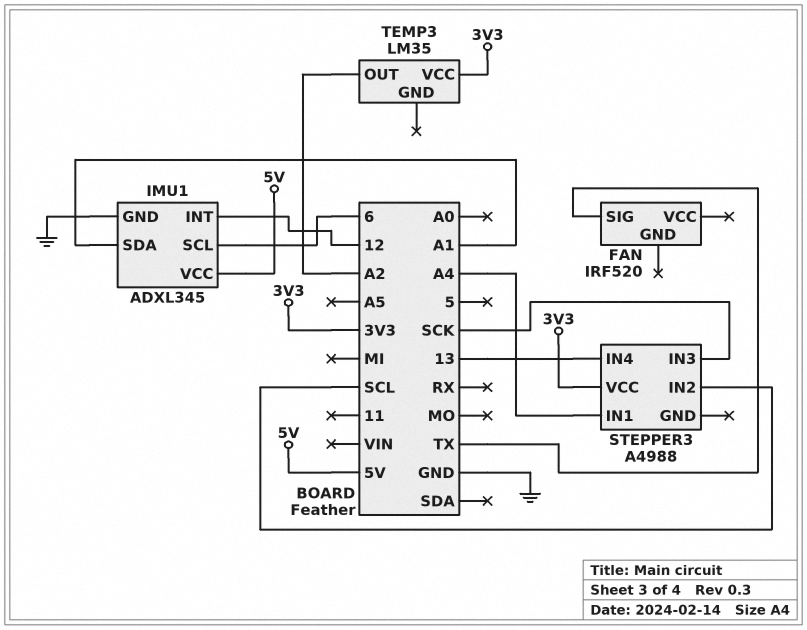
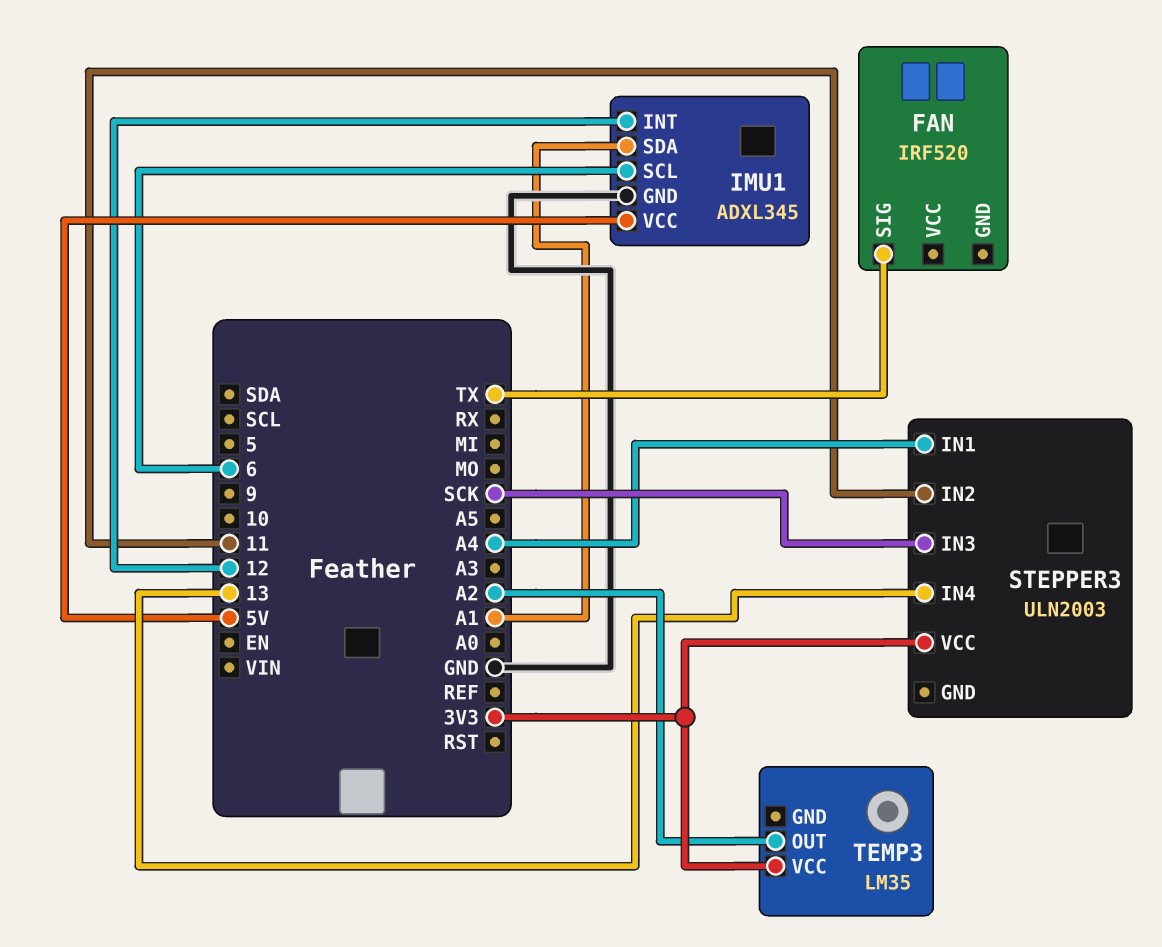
STEPPER3: A4988 -> ULN2003
STEPPER3 pin IN2: SCL -> 11

